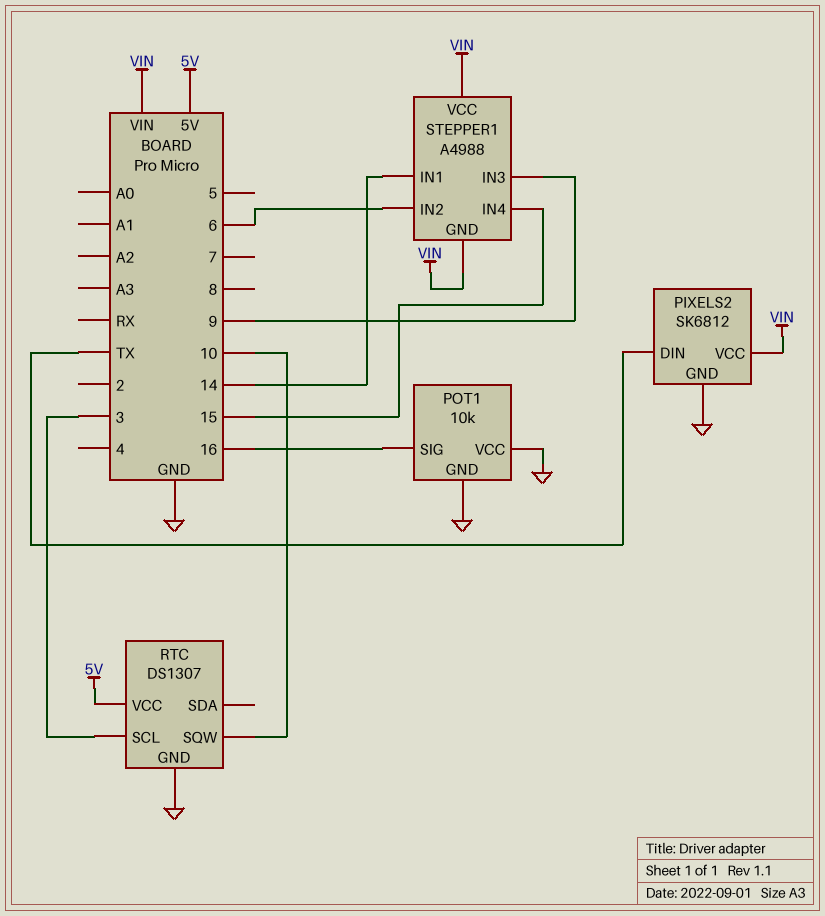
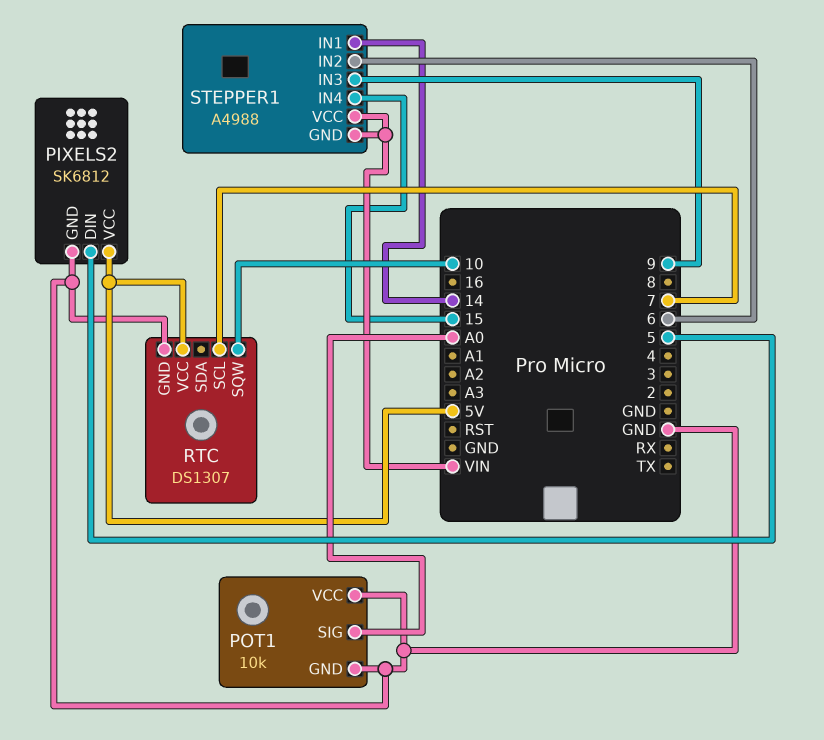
PIXELS2 pin DIN: TX -> 5
PIXELS2 pin VCC: VIN -> 5V
POT1 pin SIG: 16 -> A0
RTC pin SCL: 3 -> 7

